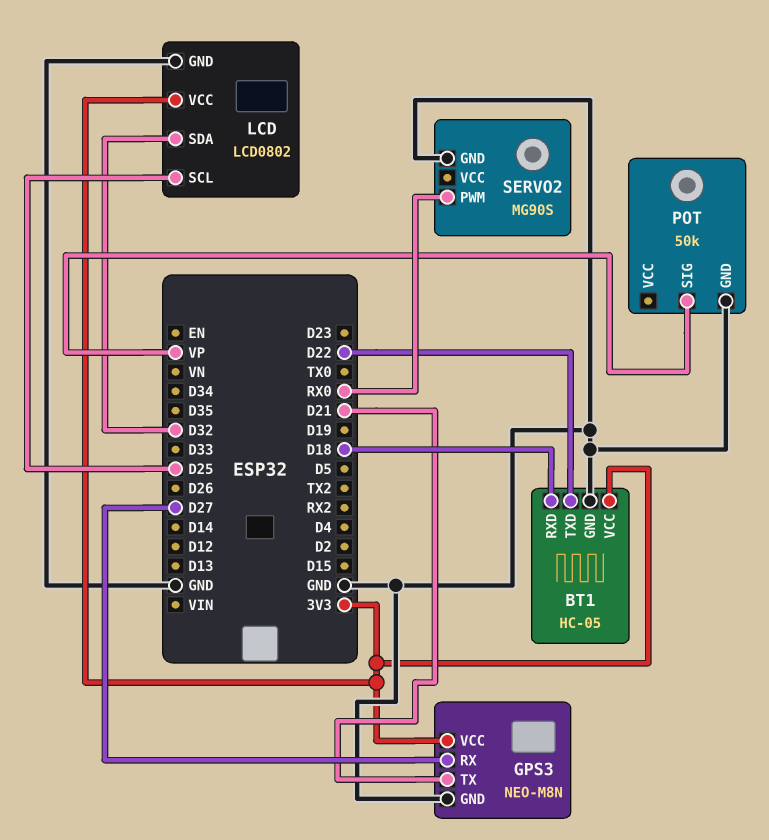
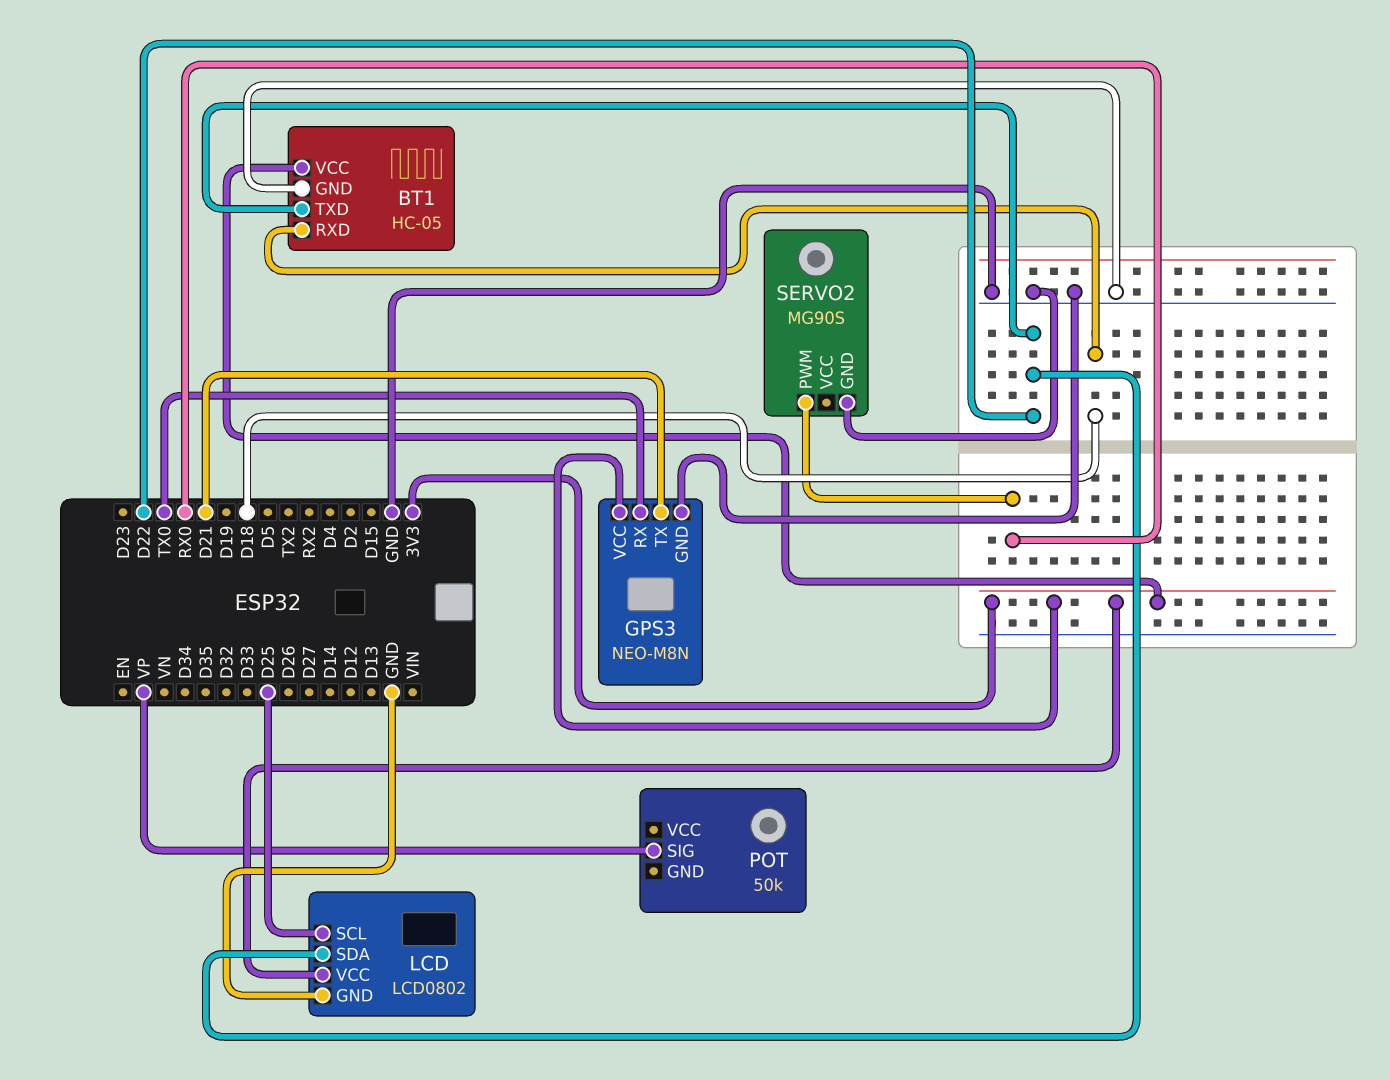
GPS3 pin RX: D27 -> TX0
LCD pin SDA: D32 -> D22
POT pin GND: GND -> none

